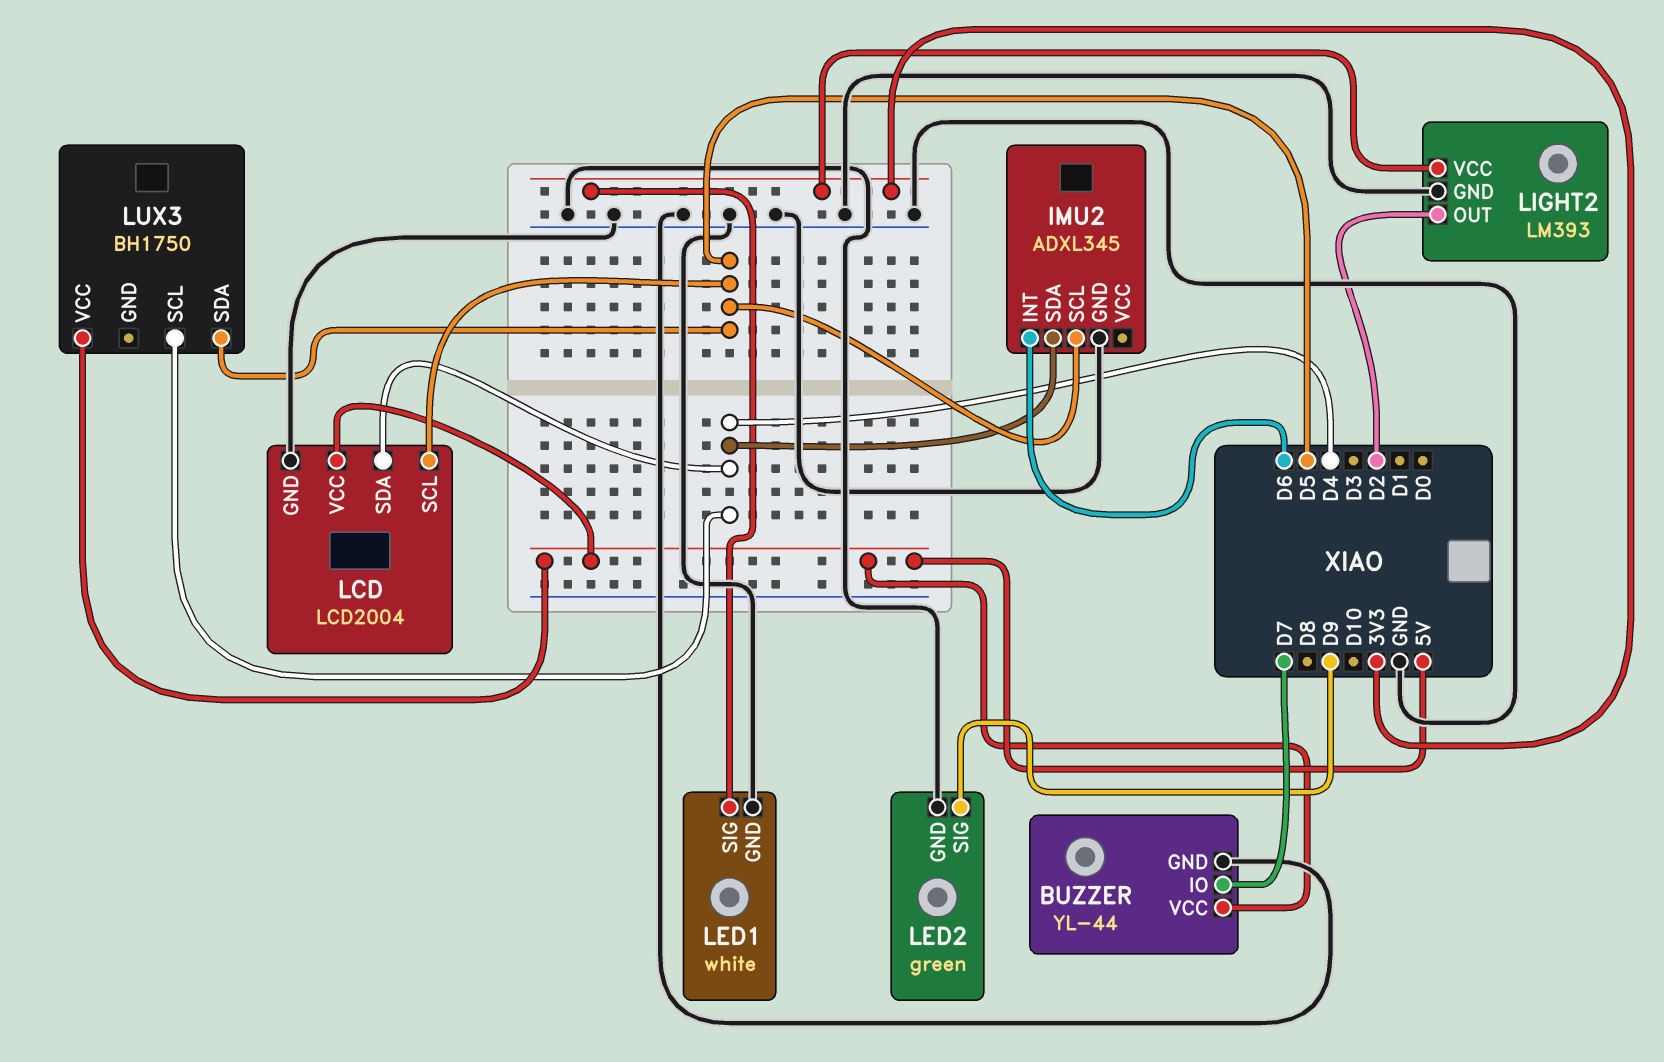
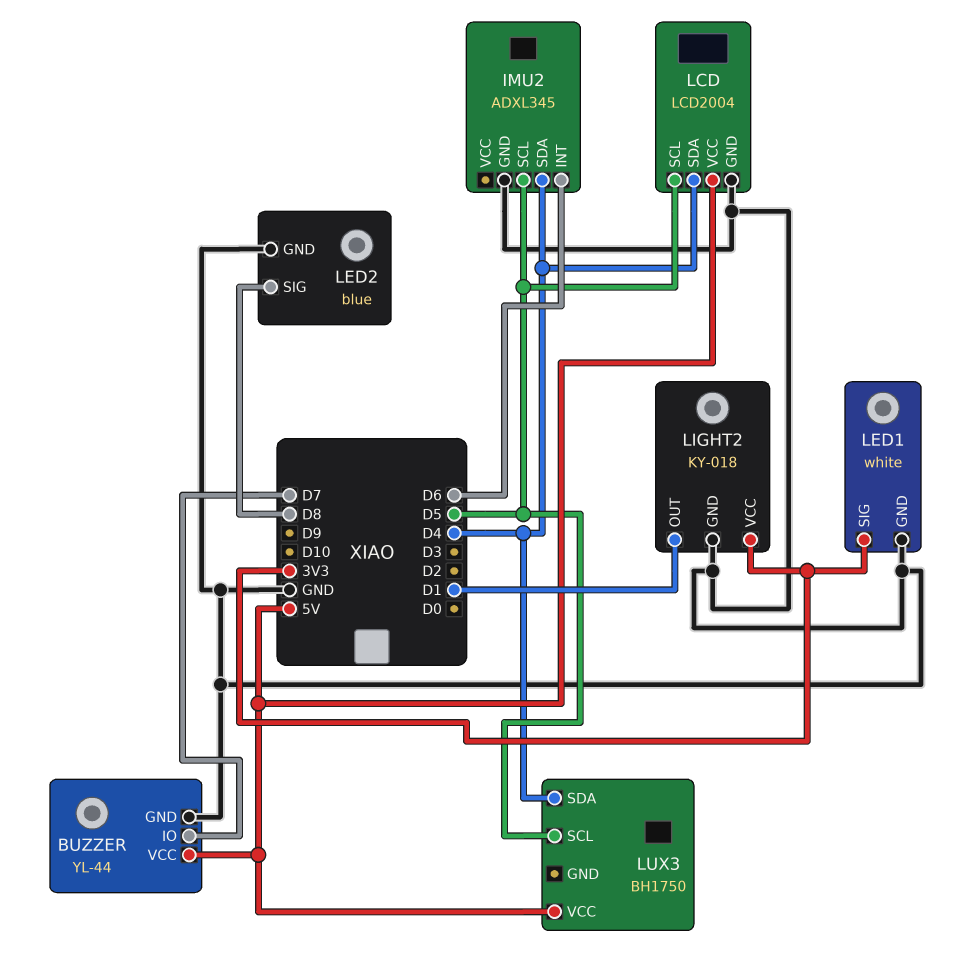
LED2: green -> blue
LED2 pin SIG: D9 -> D8
LIGHT2: LM393 -> KY-018
LIGHT2 pin OUT: D2 -> D1
LUX3 pin SCL: D4 -> D5
LUX3 pin SDA: D5 -> D4

